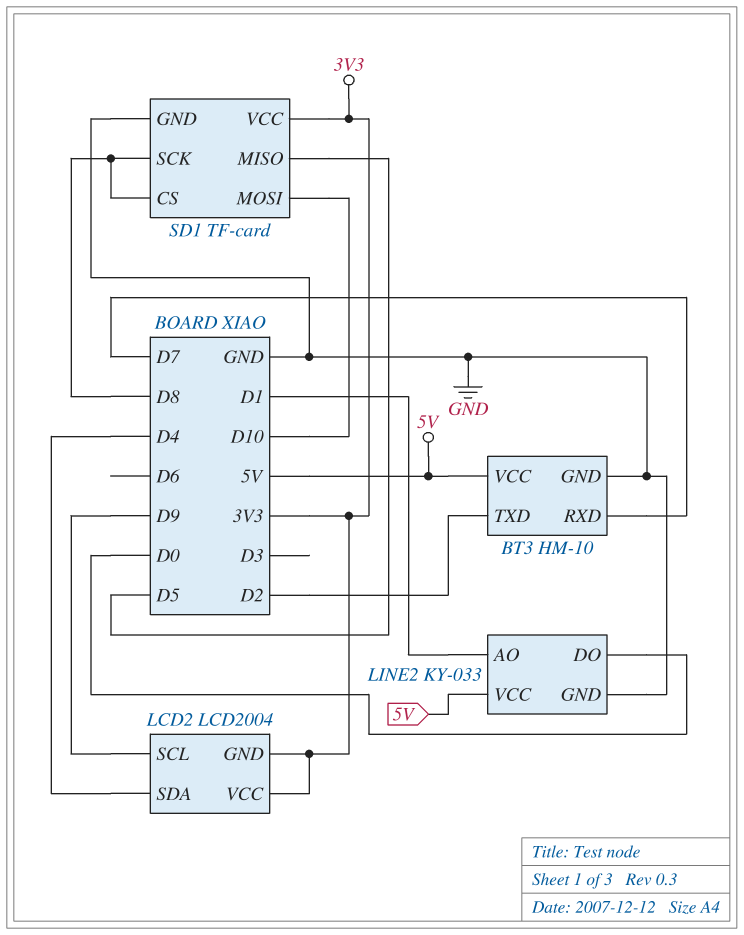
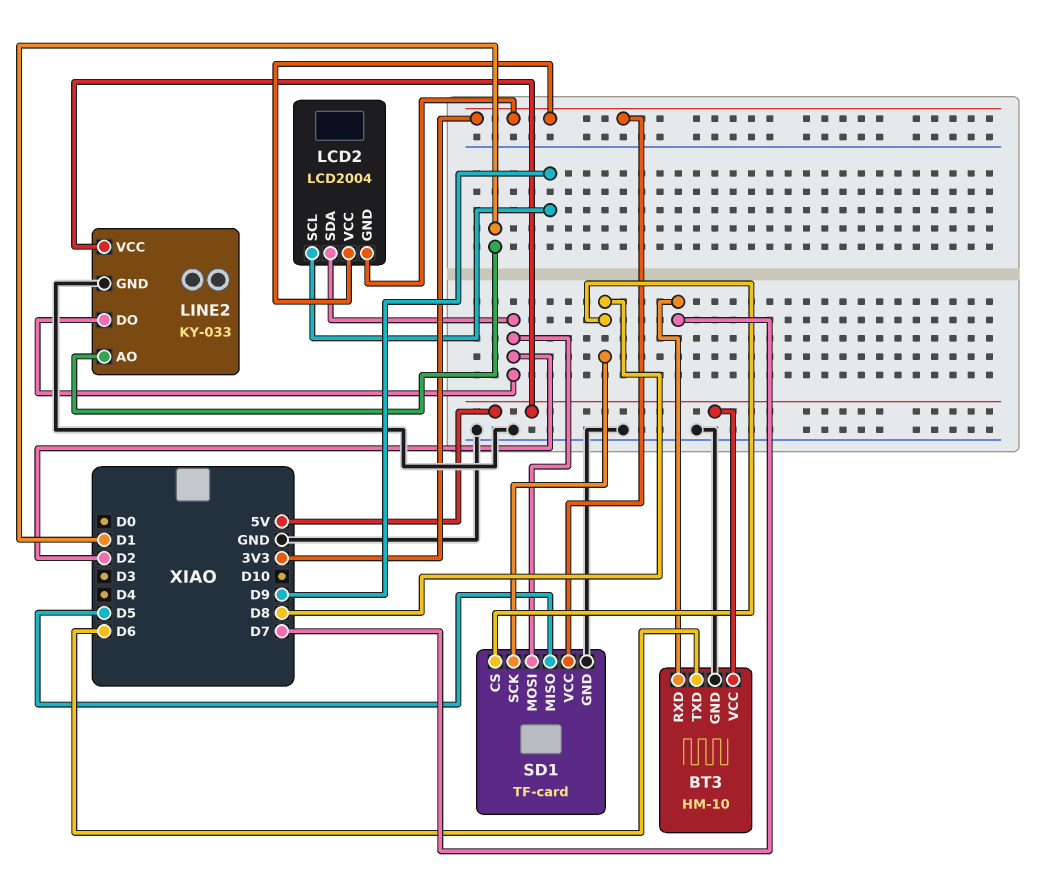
BT3 pin TXD: D2 -> D6
LCD2 pin SDA: D4 -> D2
LINE2 pin DO: D0 -> D2
SD1 pin MOSI: D10 -> D2

